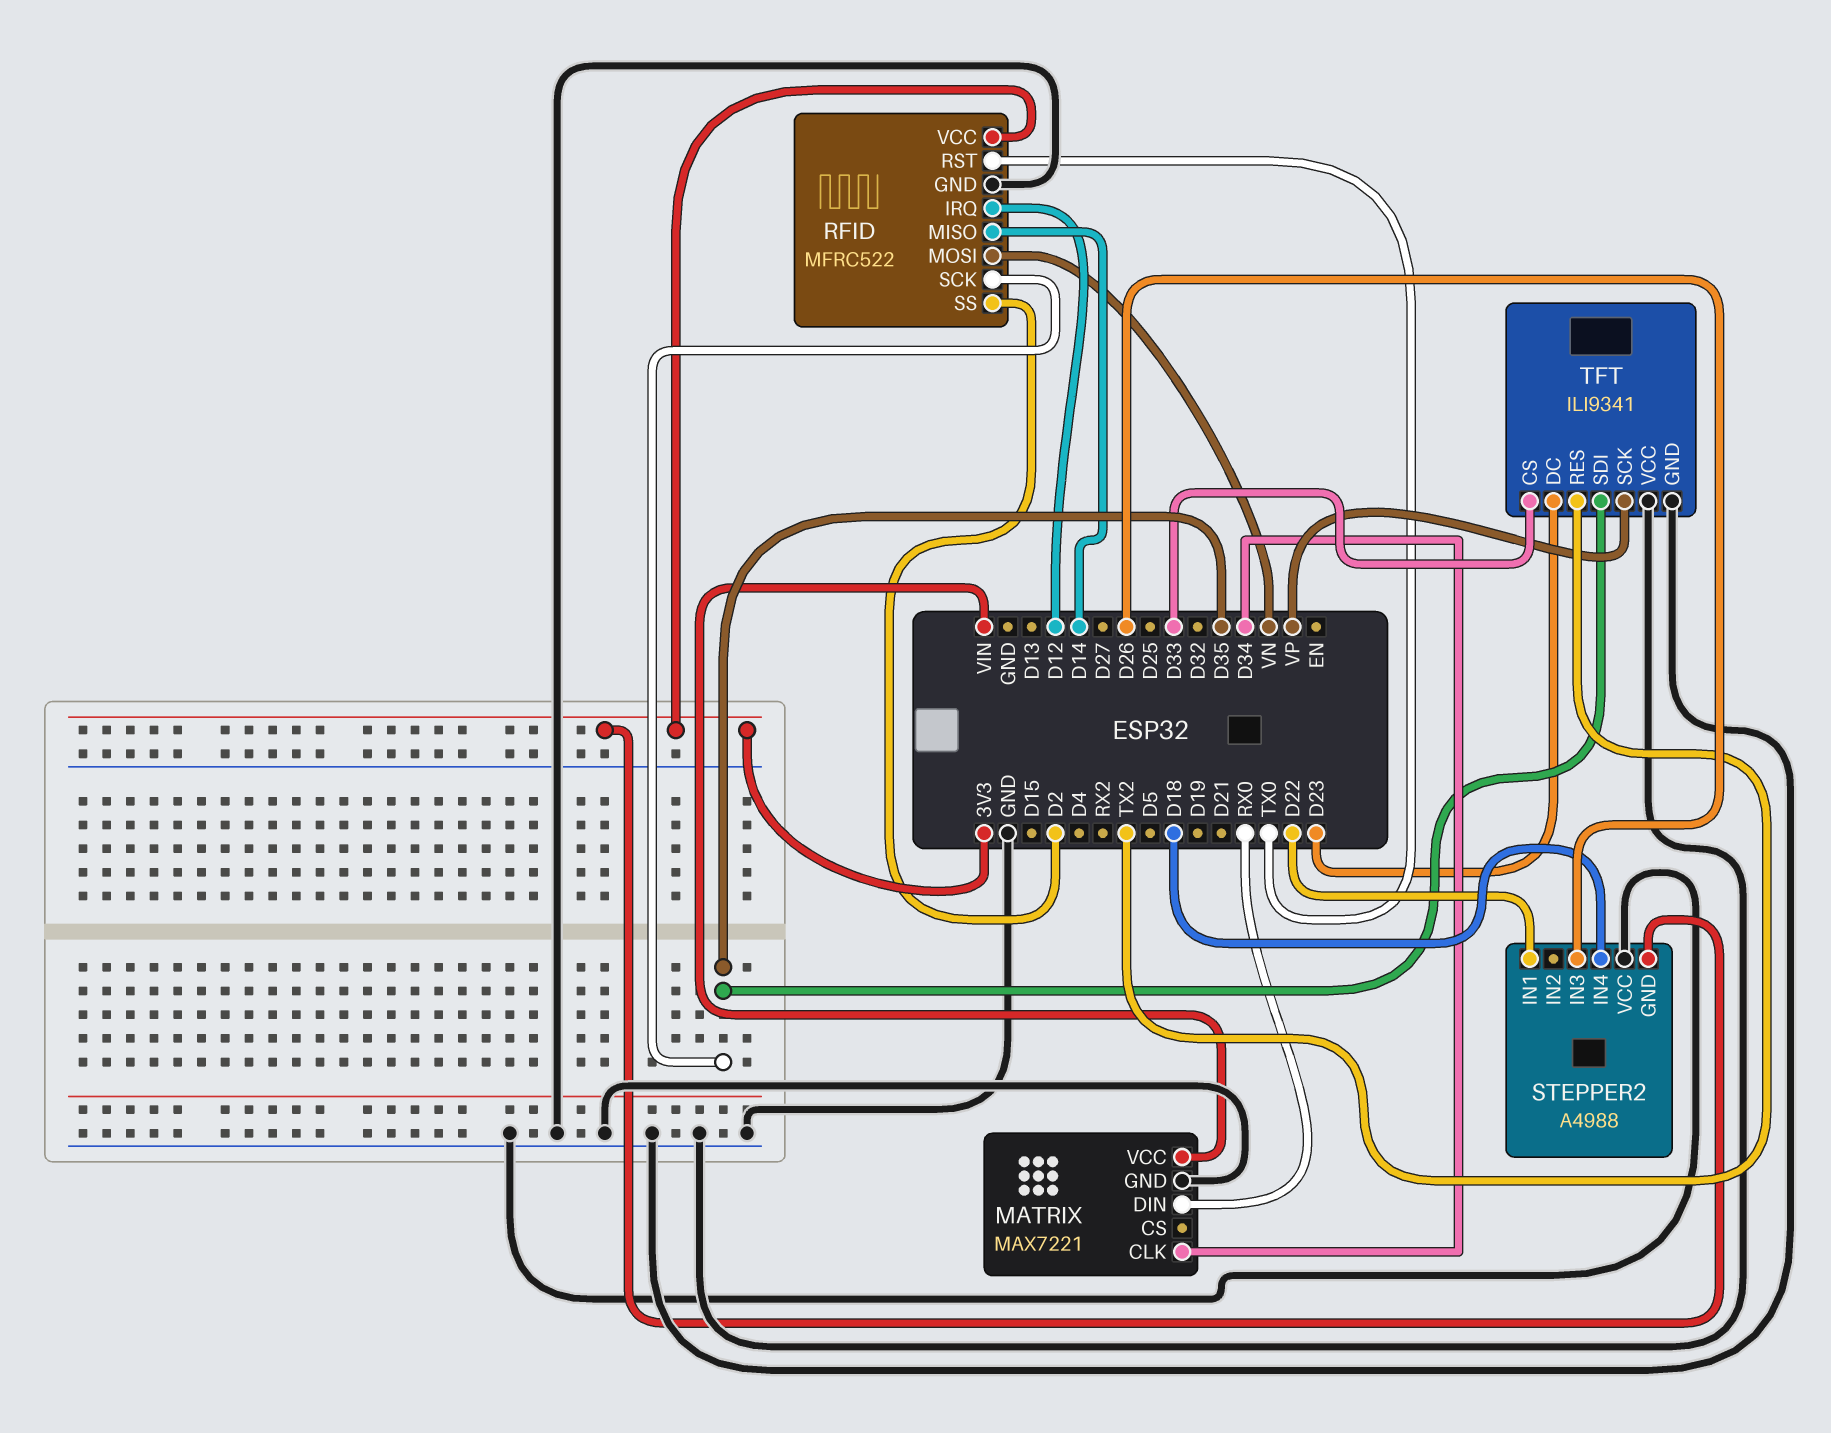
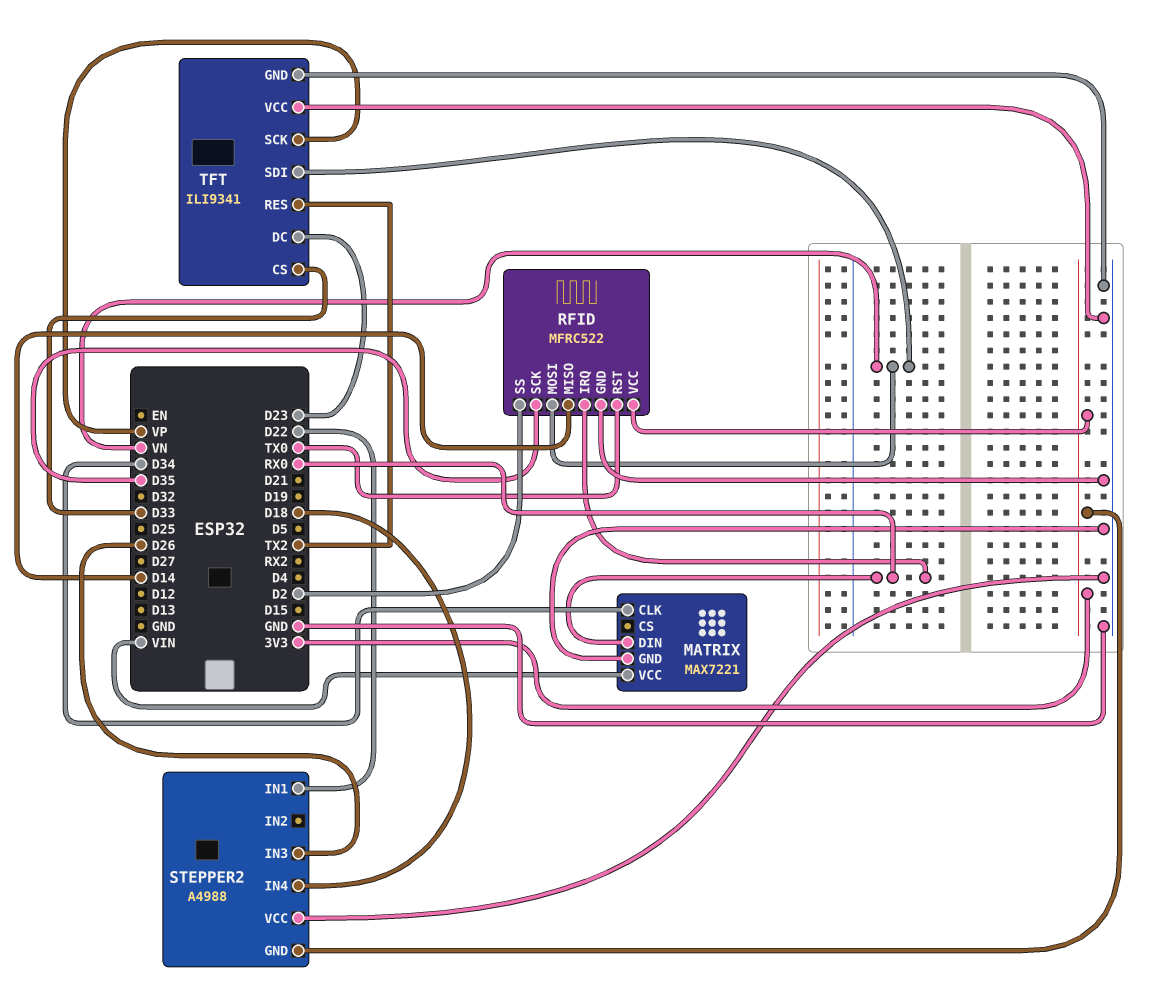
RFID pin IRQ: D12 -> RX0
TFT pin SDI: D35 -> VN

